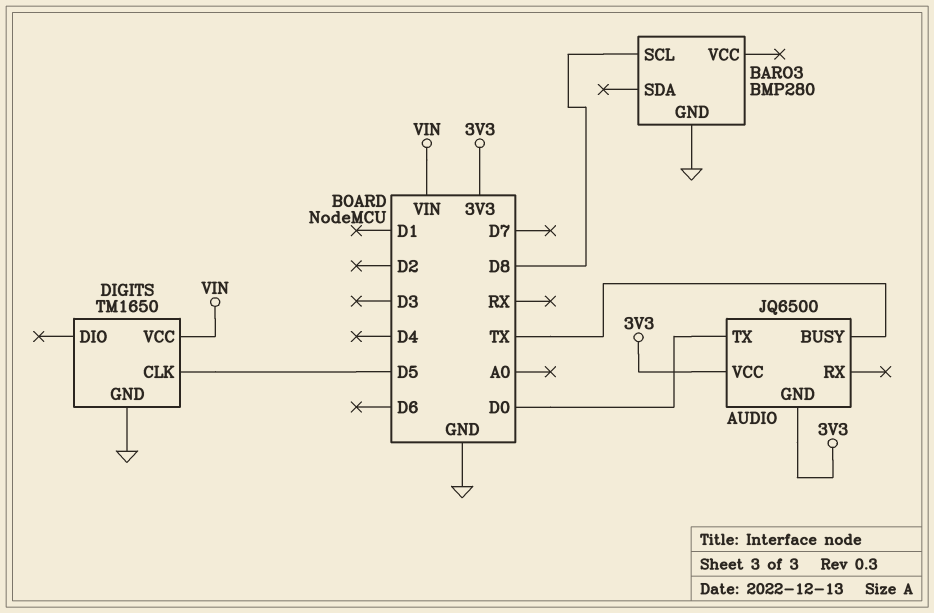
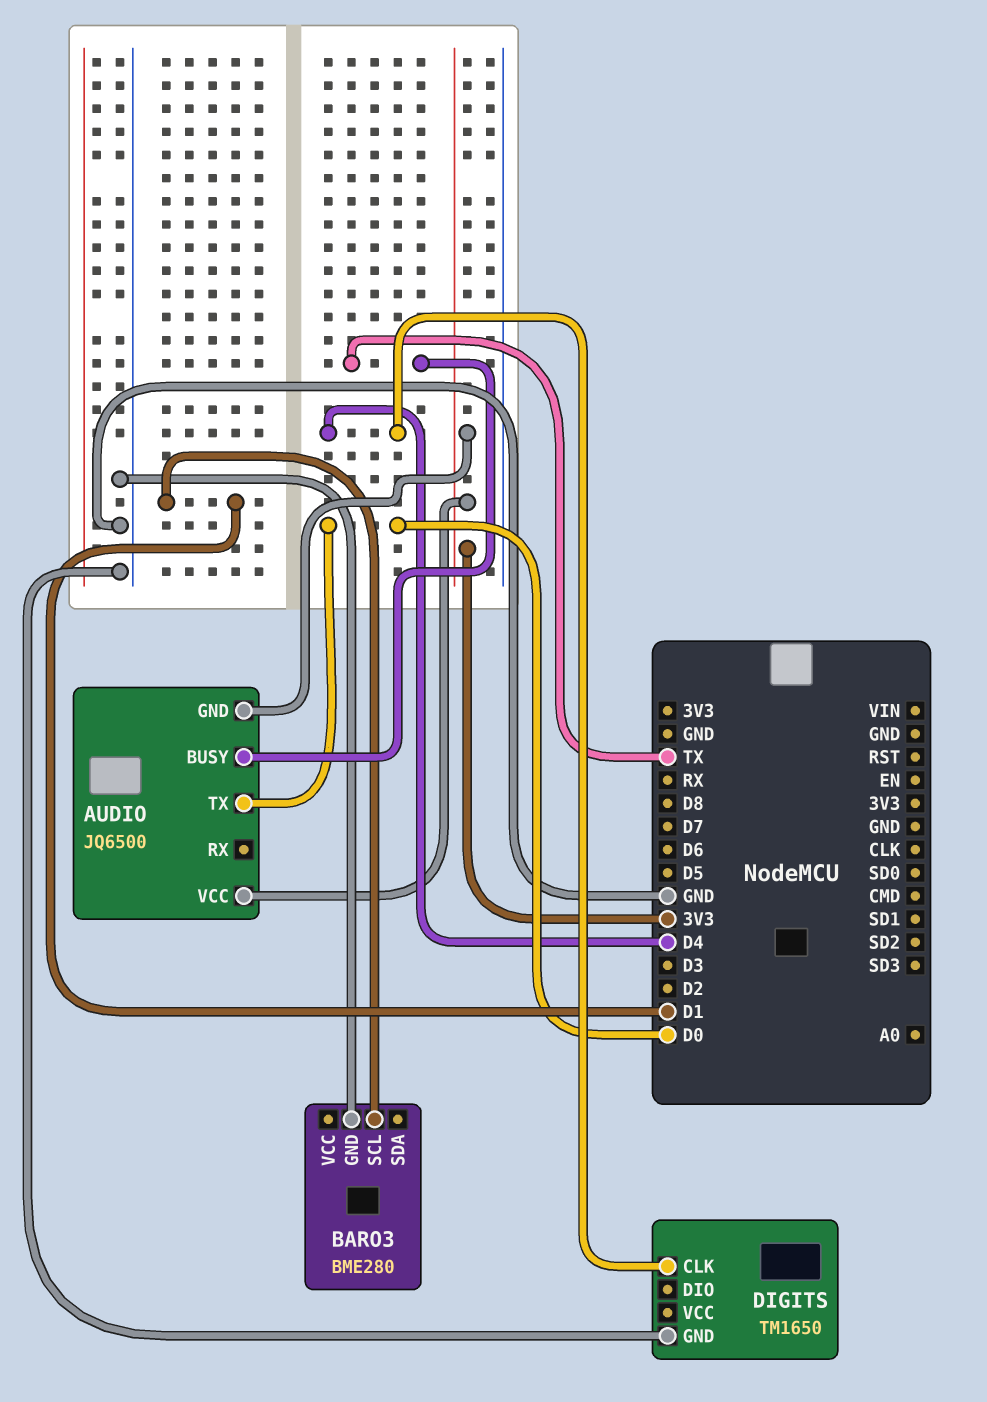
BARO3: BMP280 -> BME280
BARO3 pin SCL: D8 -> D1
DIGITS pin CLK: D5 -> D4
DIGITS pin VCC: VIN -> none

